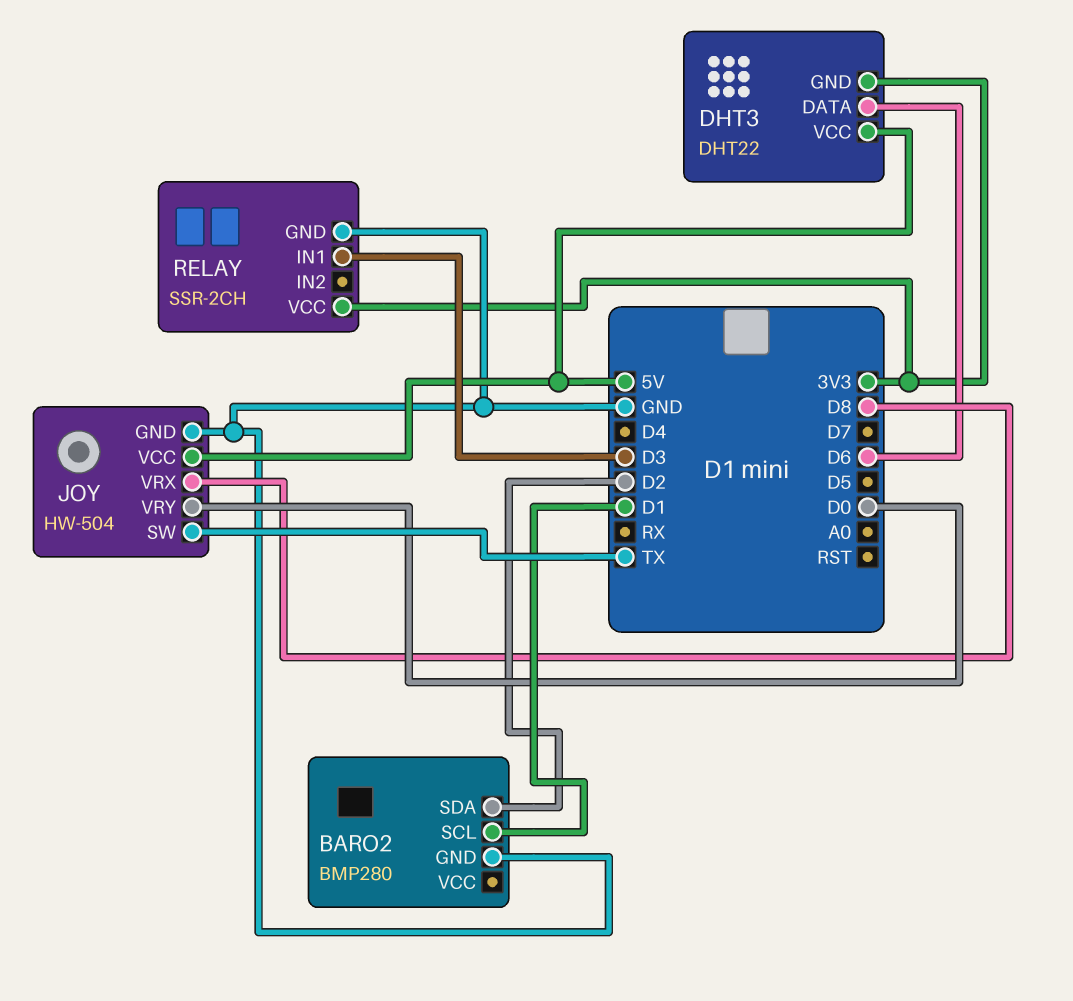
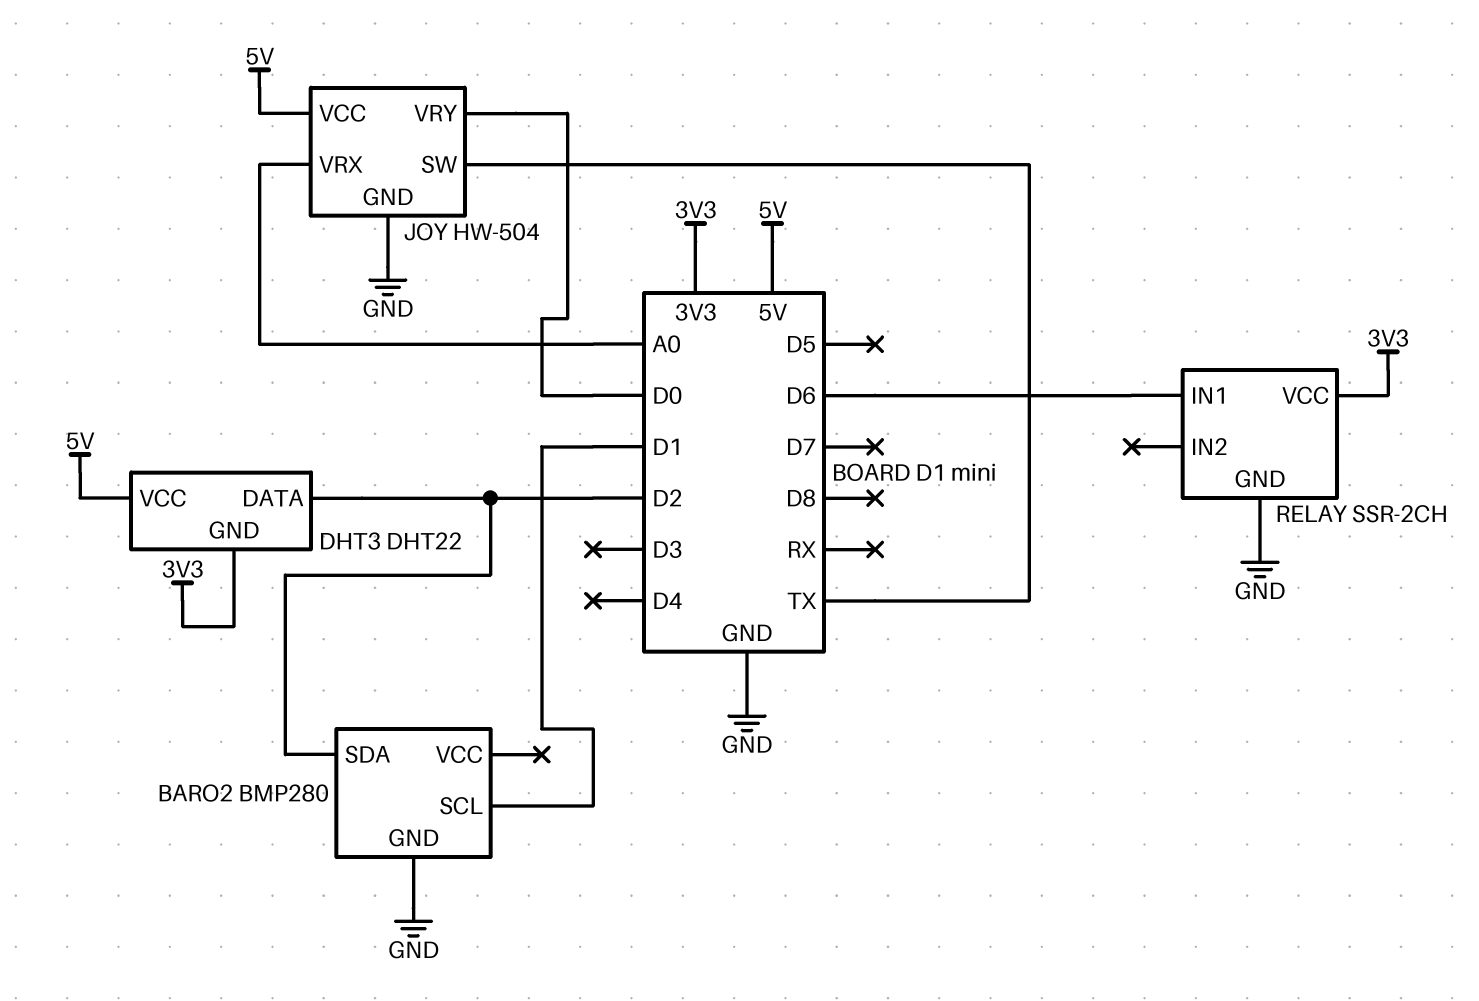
DHT3 pin DATA: D6 -> D2
JOY pin VRX: D8 -> A0
RELAY pin IN1: D3 -> D6

